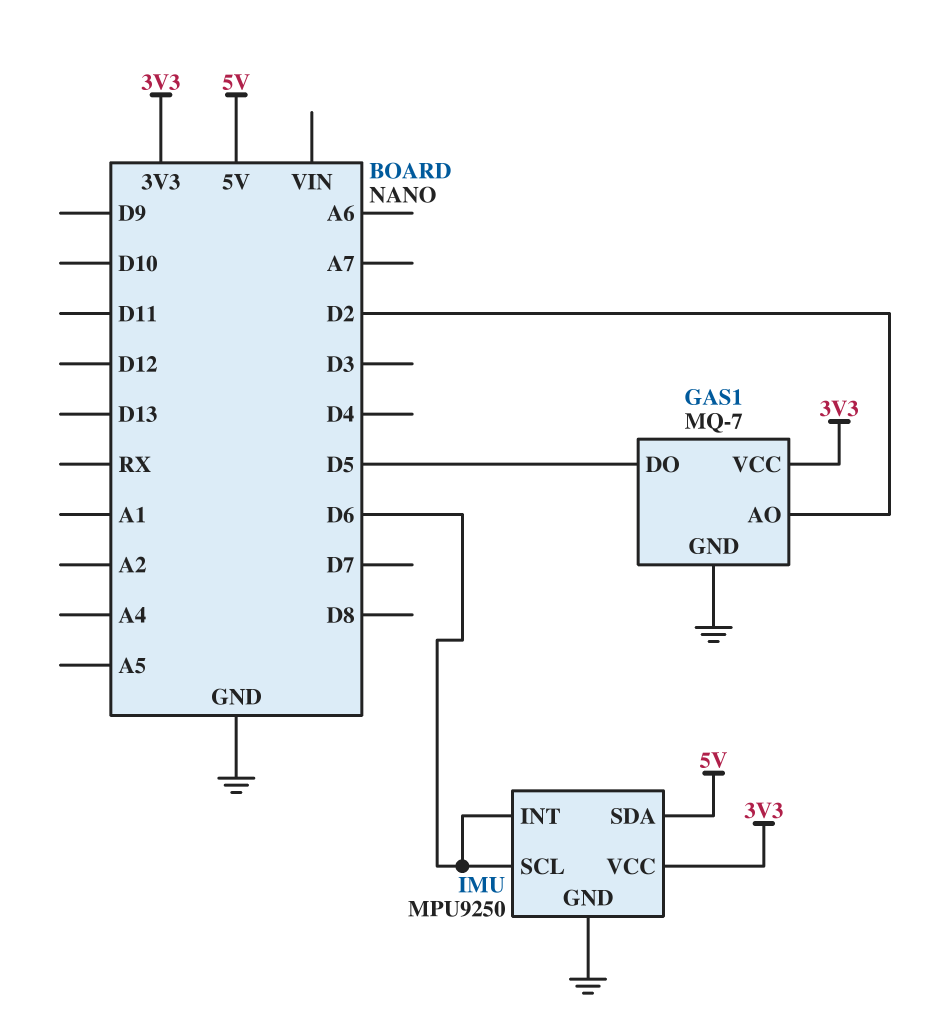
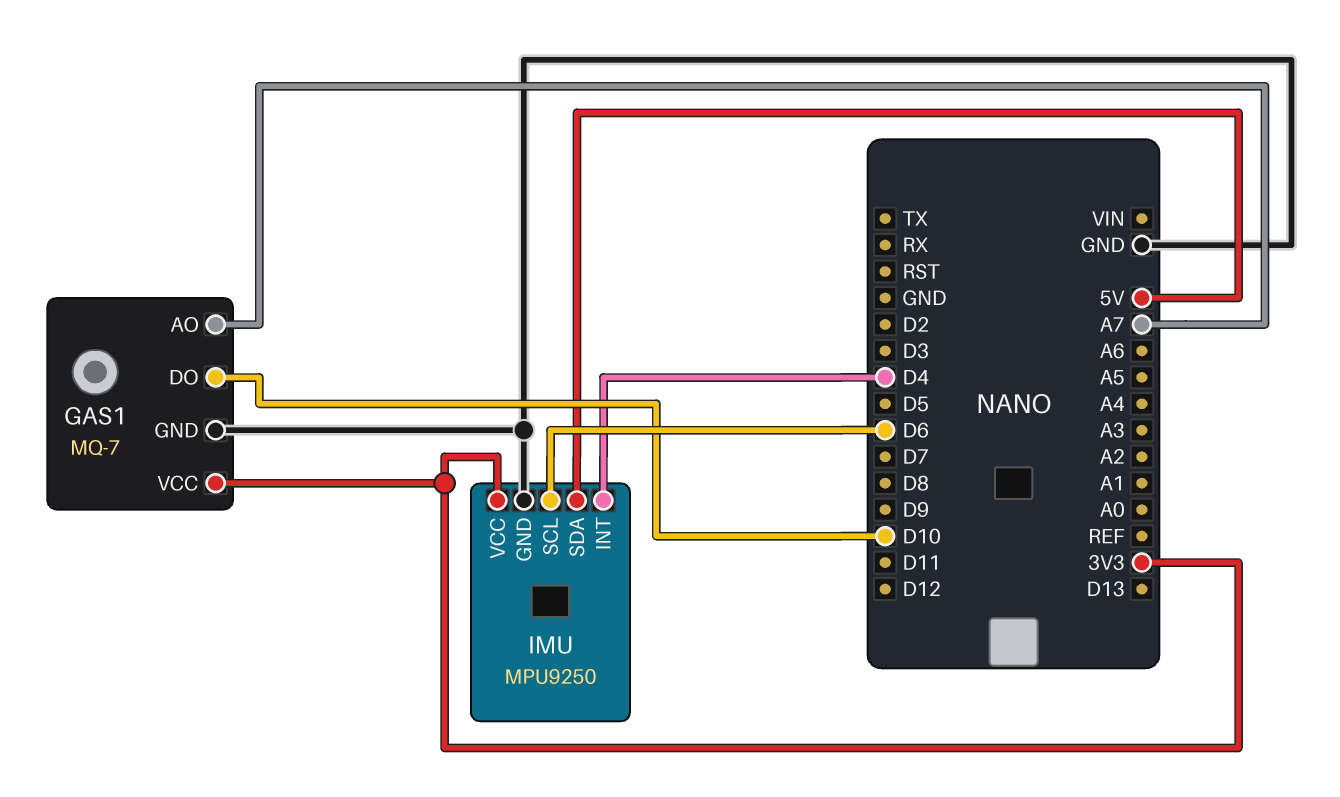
GAS1 pin AO: D2 -> A7
GAS1 pin DO: D5 -> D10
IMU pin INT: D6 -> D4

